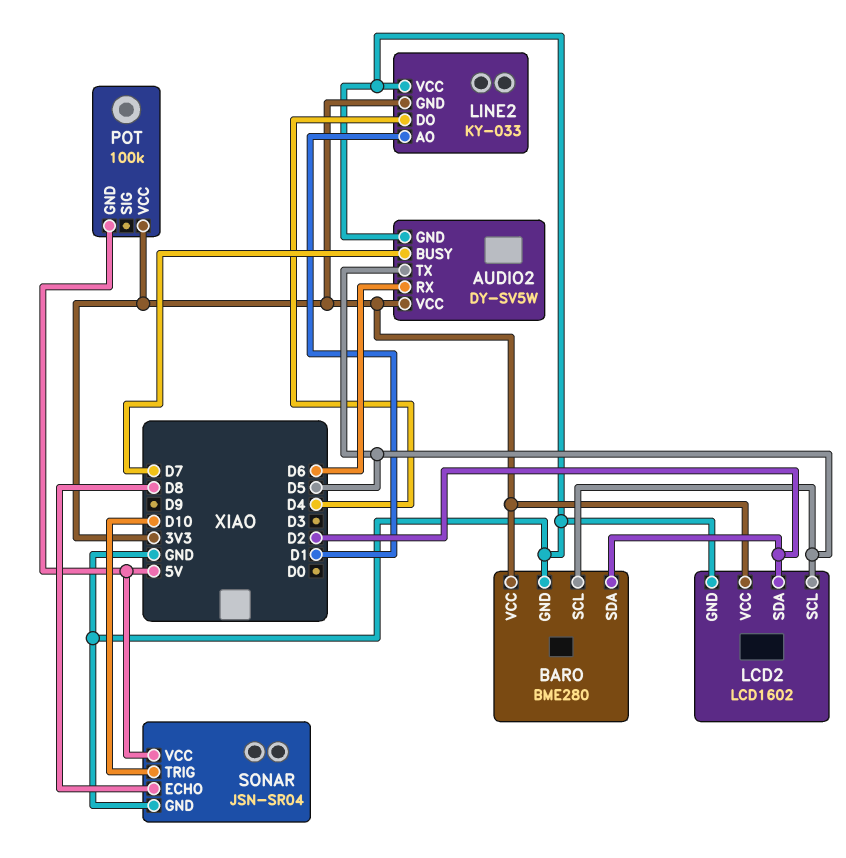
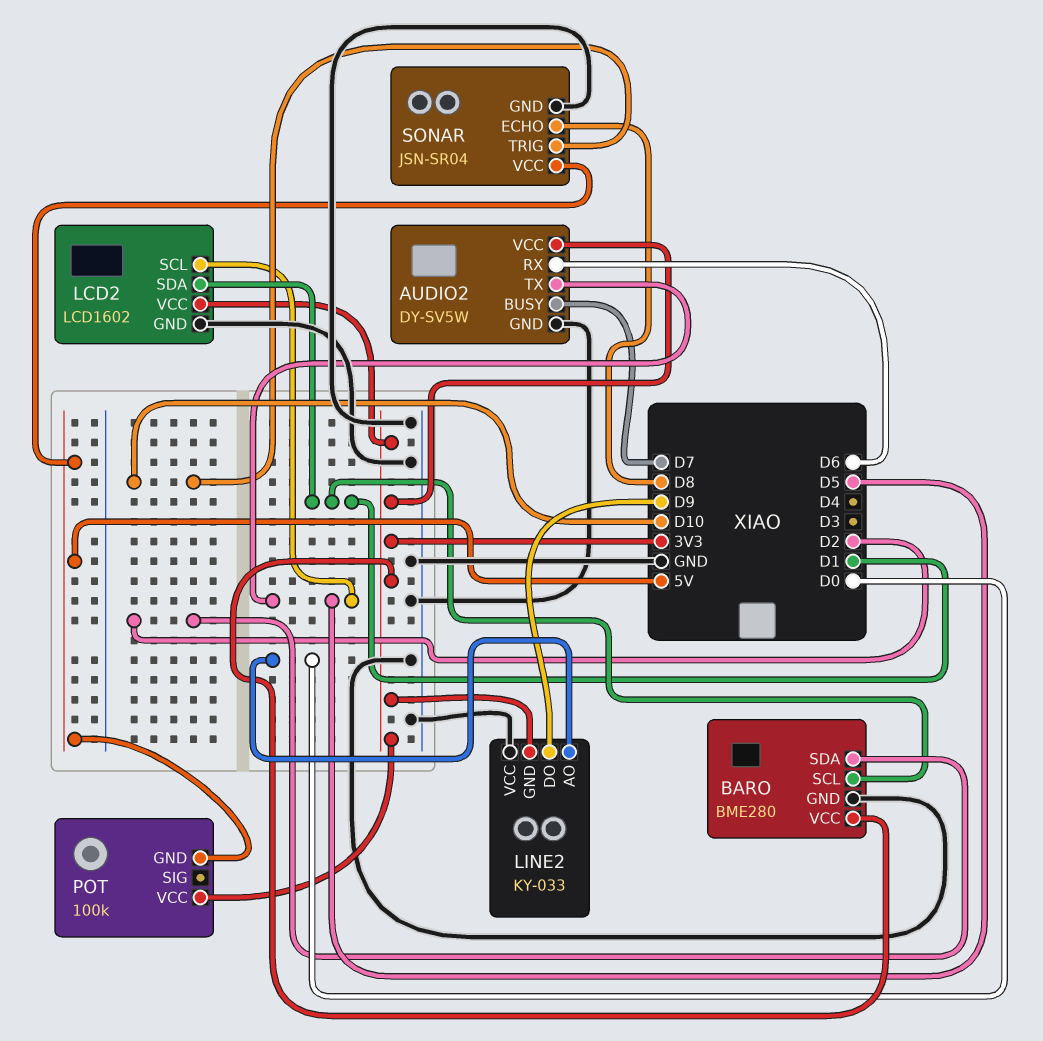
BARO pin SCL: D5 -> D1
LCD2 pin SDA: D2 -> D1
LINE2 pin AO: D1 -> D0
LINE2 pin DO: D4 -> D9

